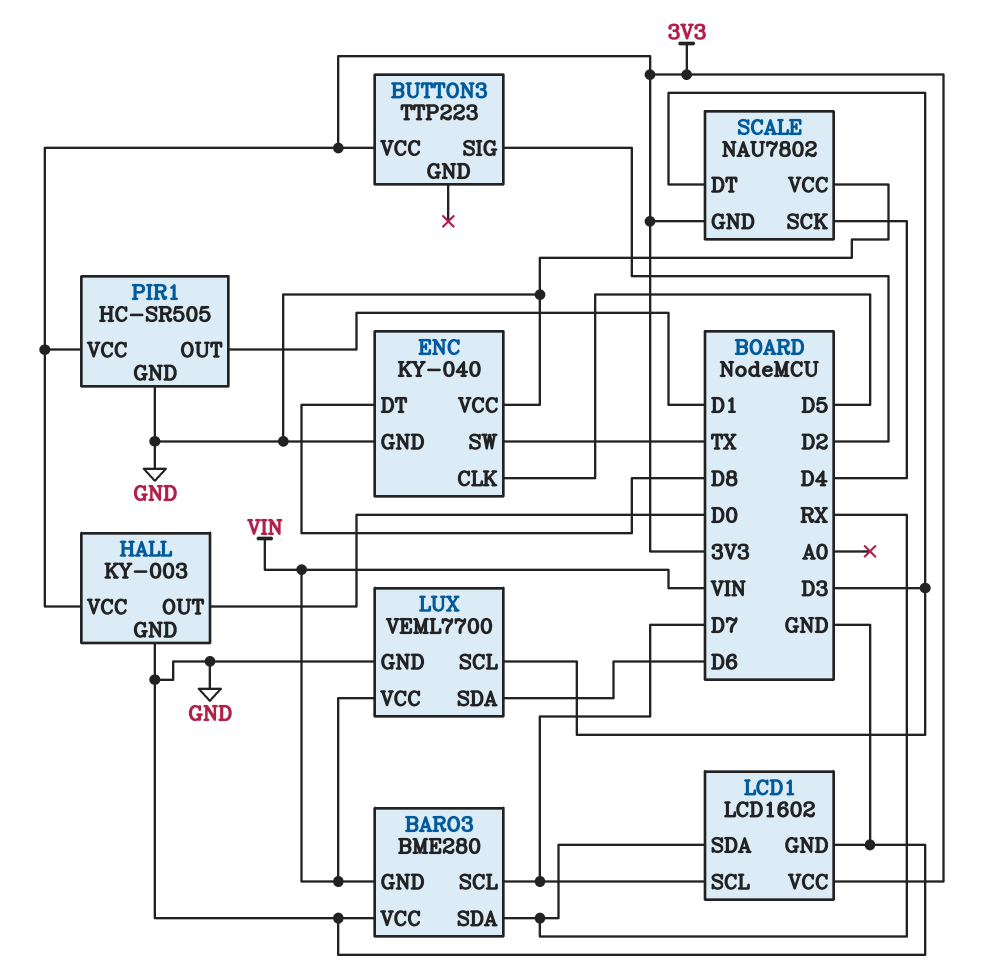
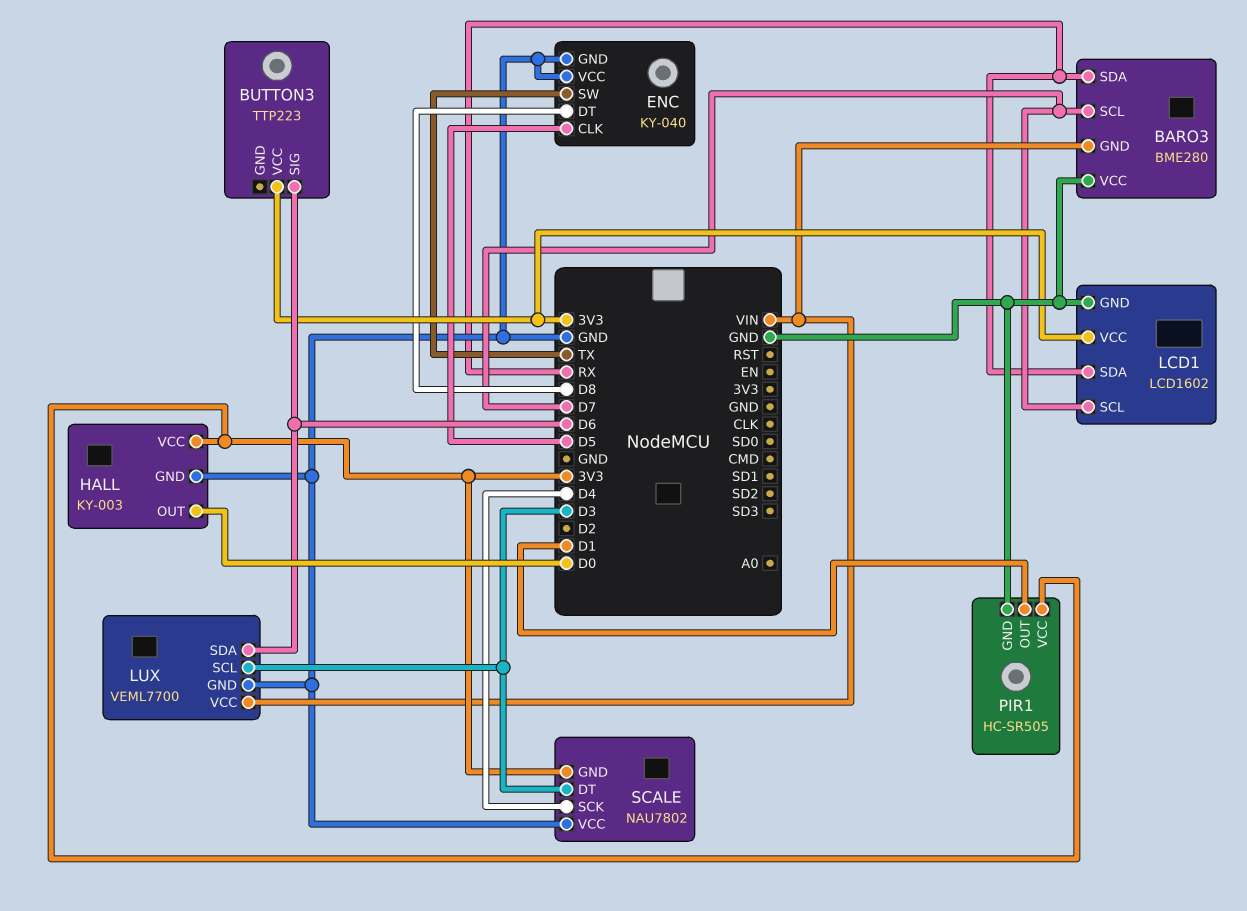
BUTTON3 pin SIG: D2 -> D6

